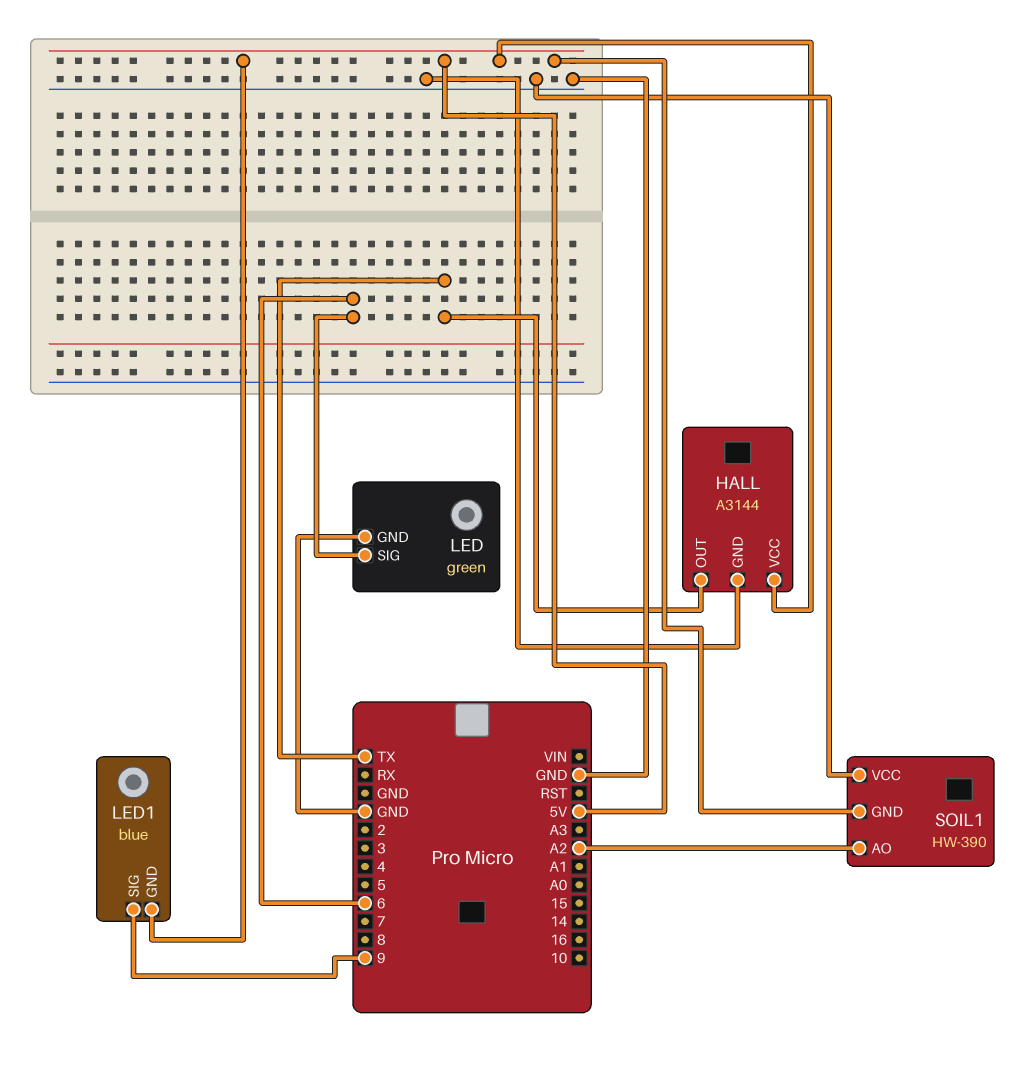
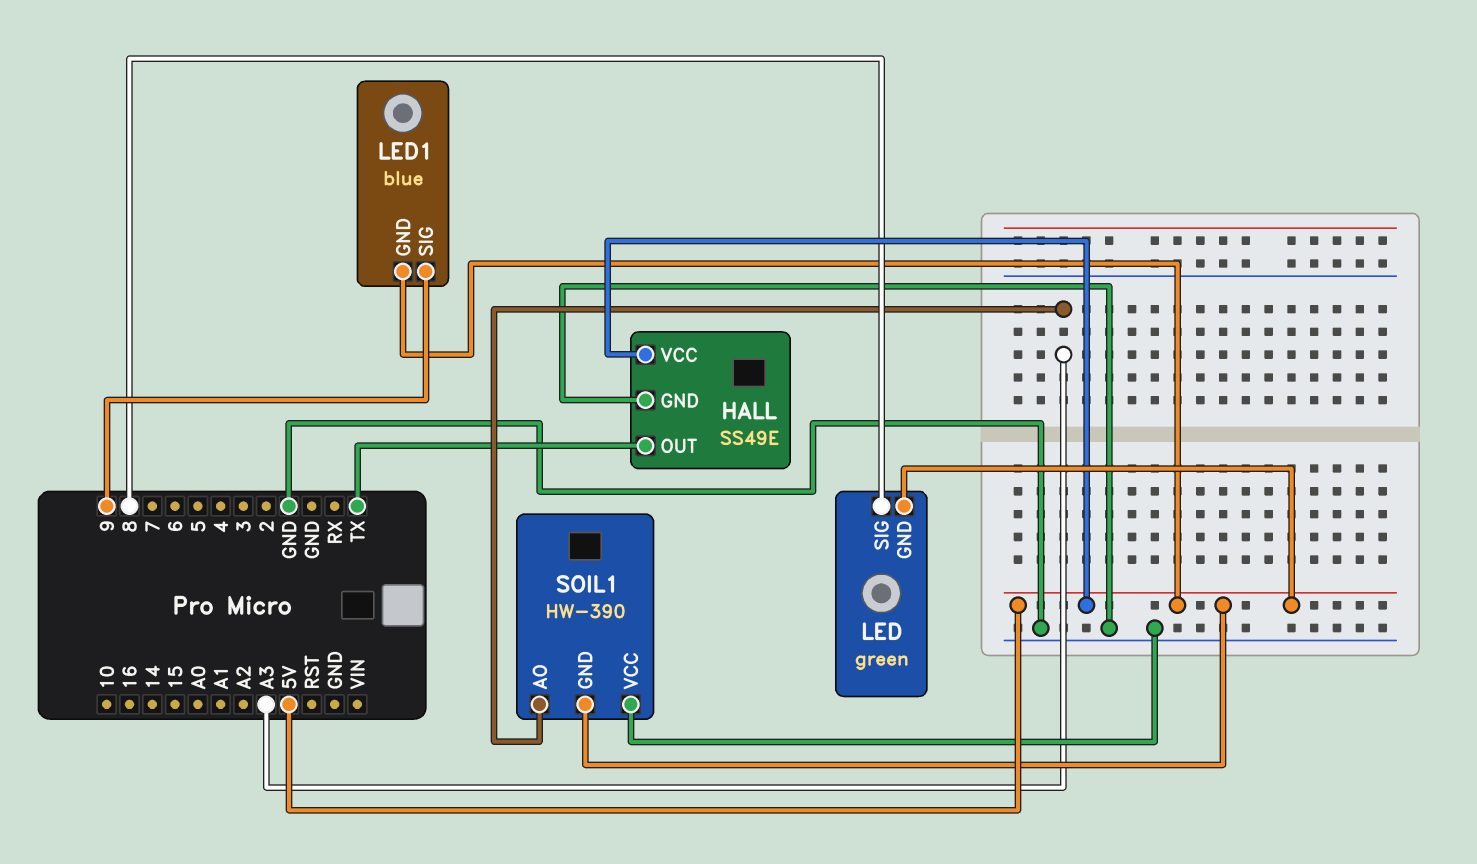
HALL: A3144 -> SS49E
LED pin GND: GND -> 5V
LED pin SIG: 6 -> 8
SOIL1 pin AO: A2 -> A3

